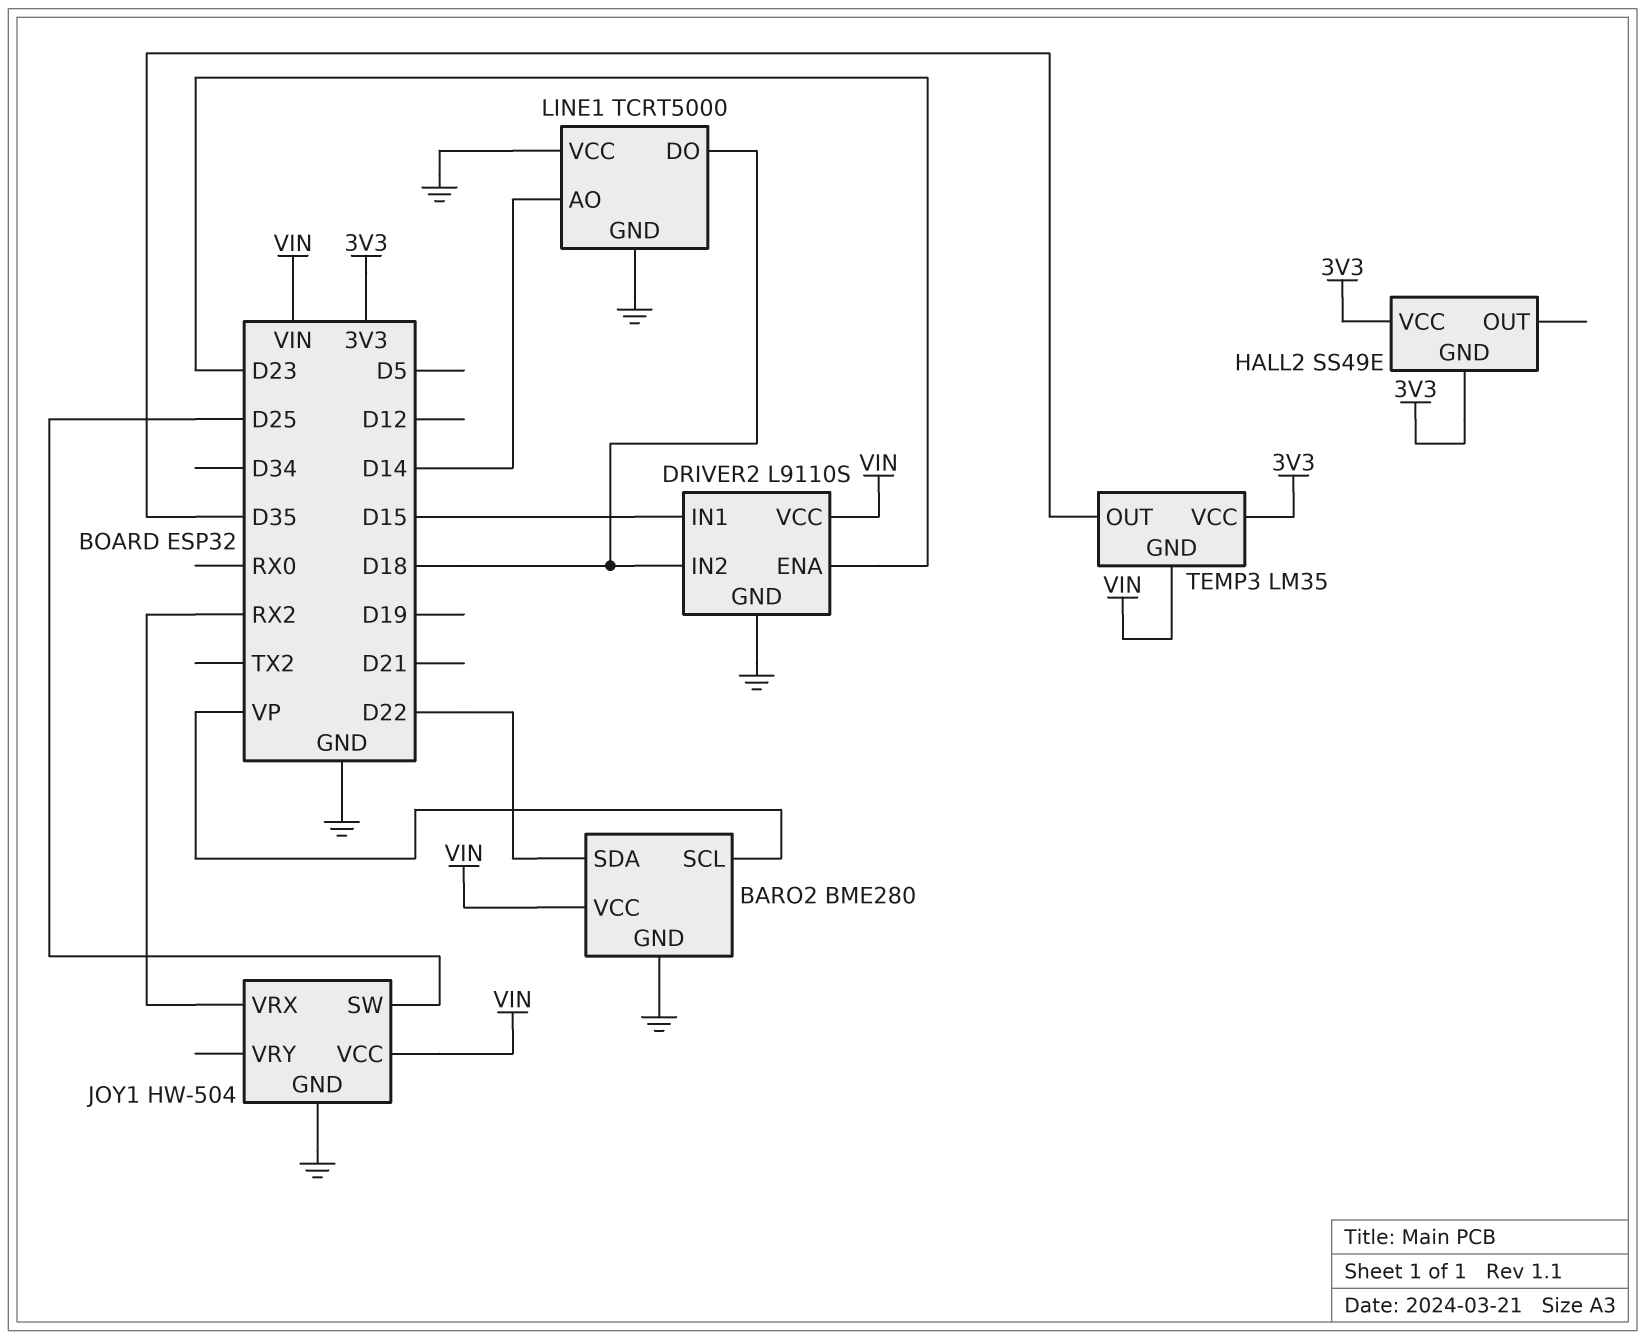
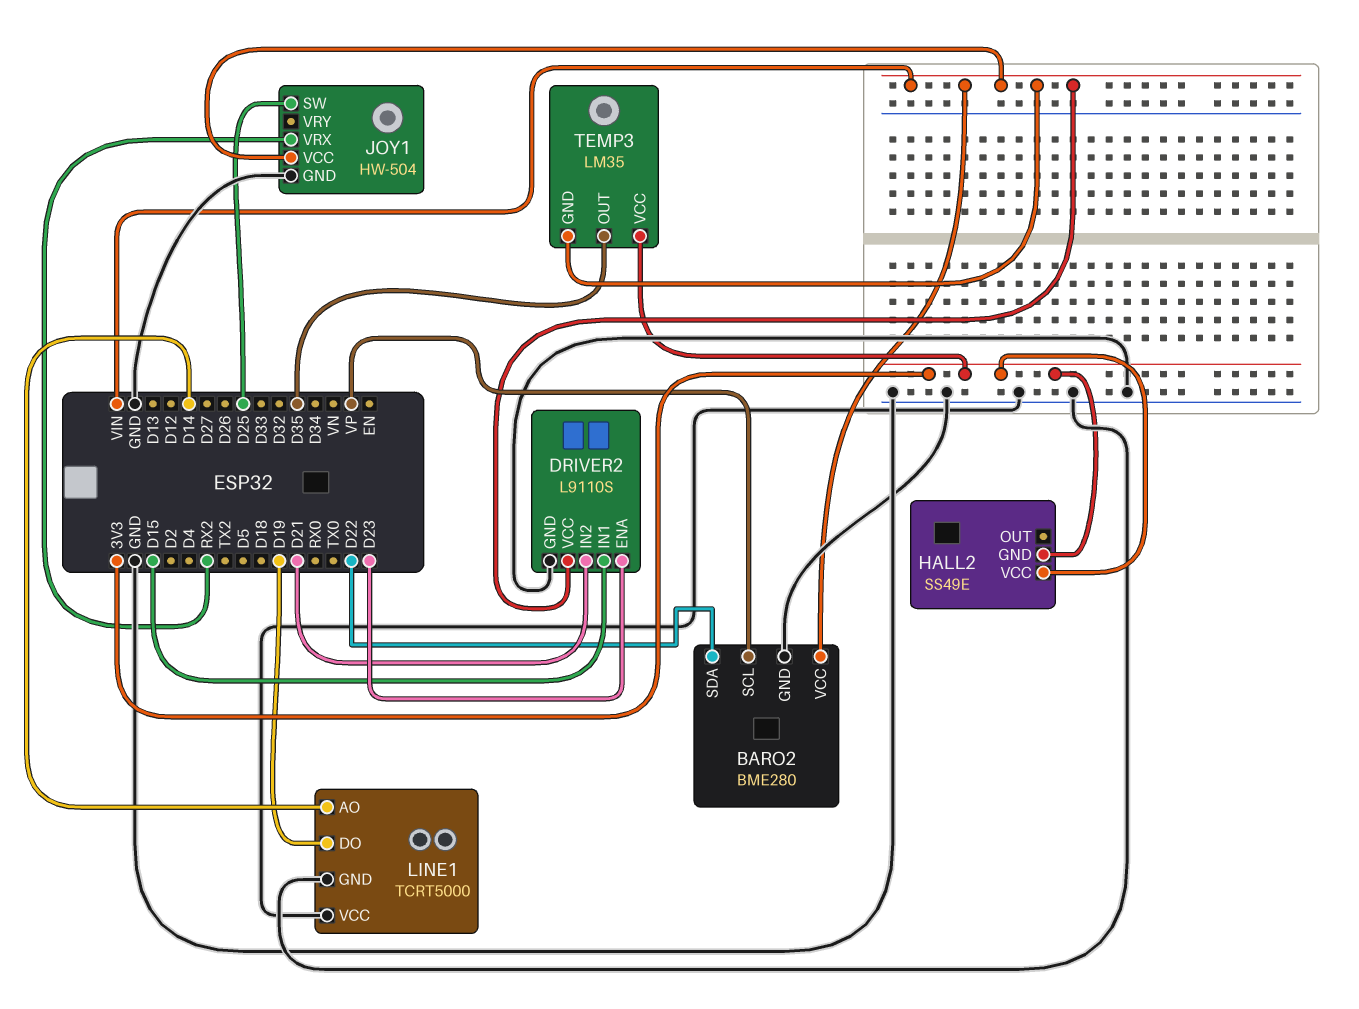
DRIVER2 pin IN2: D18 -> D21
LINE1 pin DO: D18 -> D19

